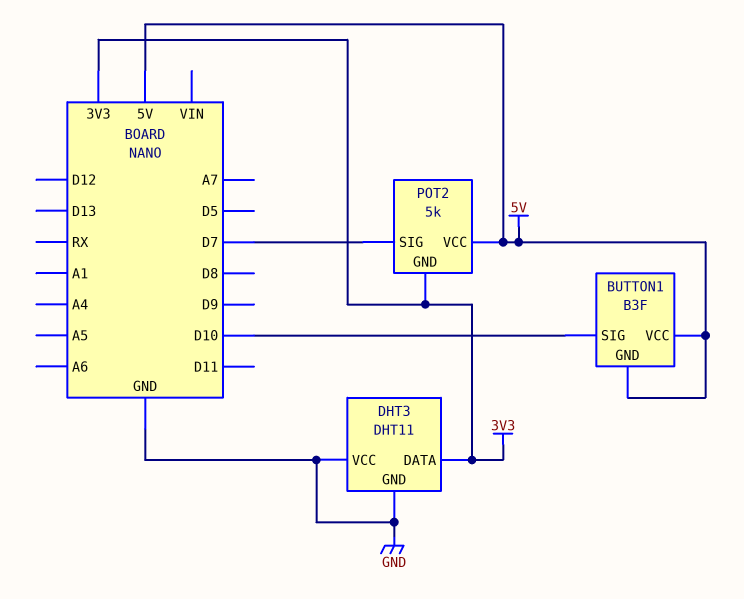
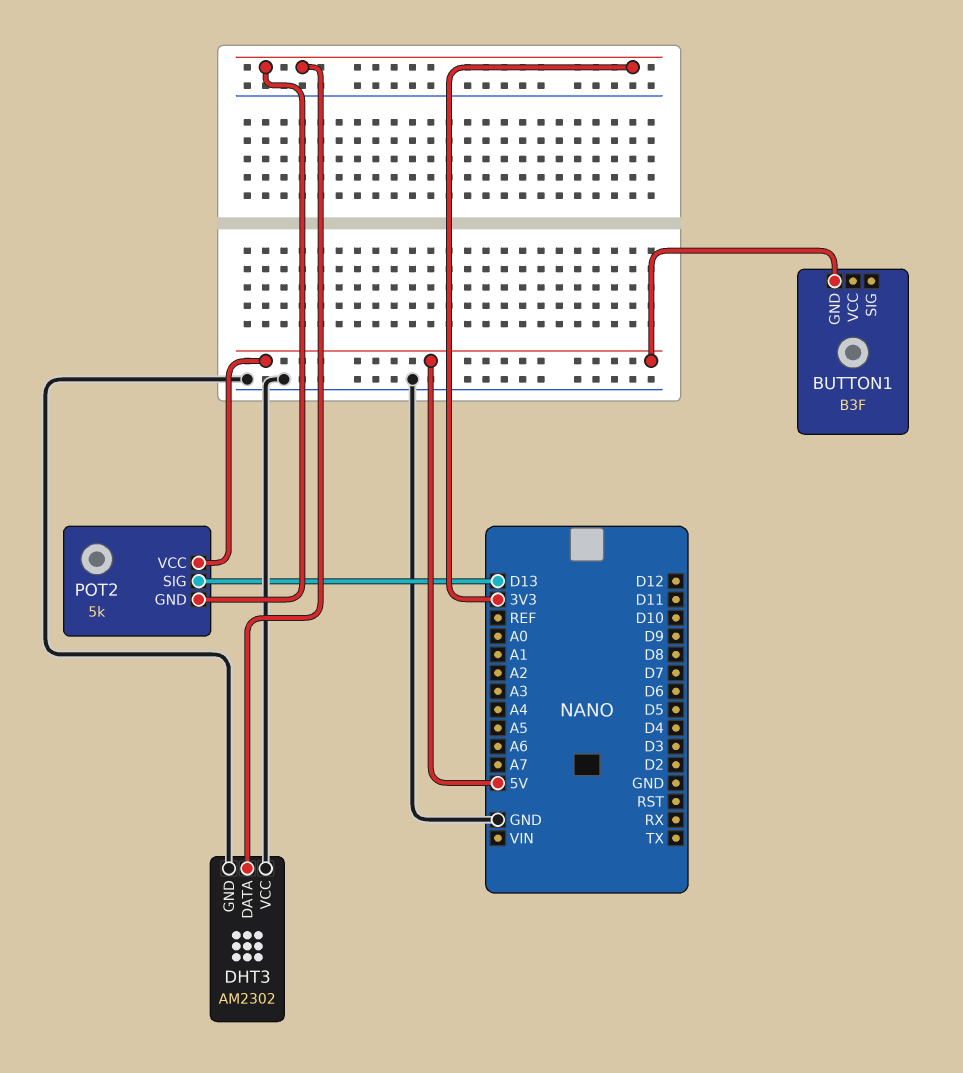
BUTTON1 pin SIG: D10 -> none
BUTTON1 pin VCC: 5V -> none
DHT3: DHT11 -> AM2302
POT2 pin SIG: D7 -> D13

